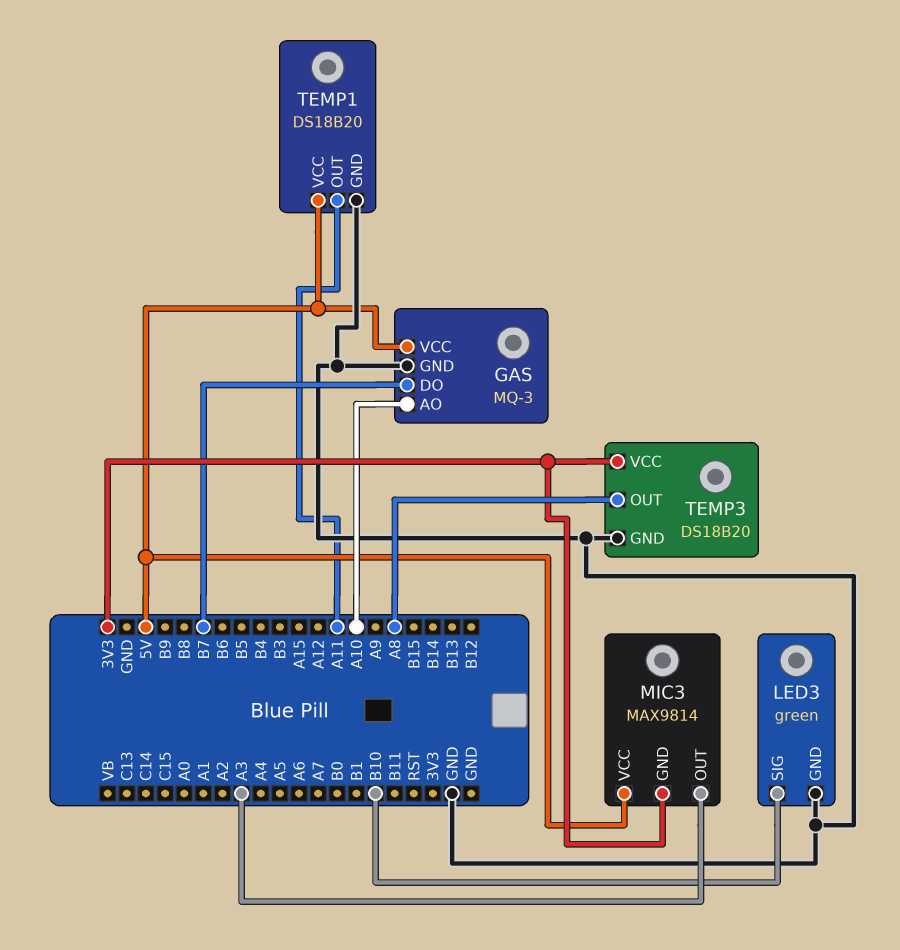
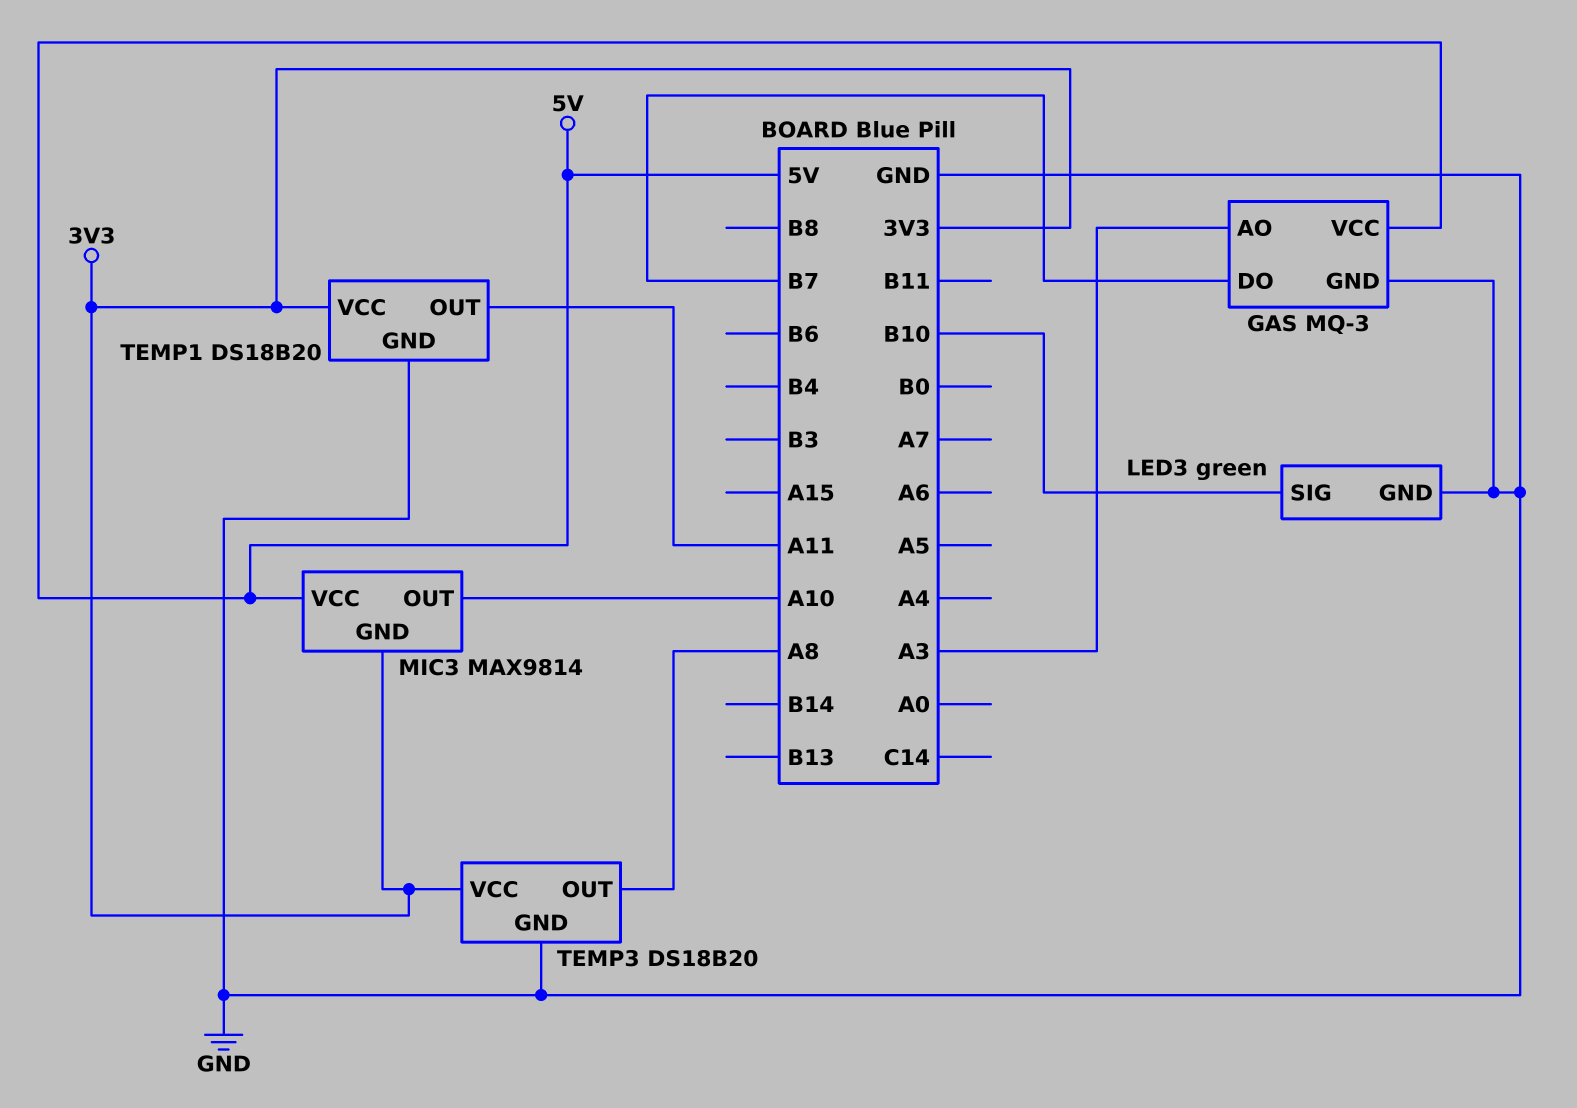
GAS pin AO: A10 -> A3
MIC3 pin OUT: A3 -> A10
TEMP1 pin VCC: 5V -> 3V3

